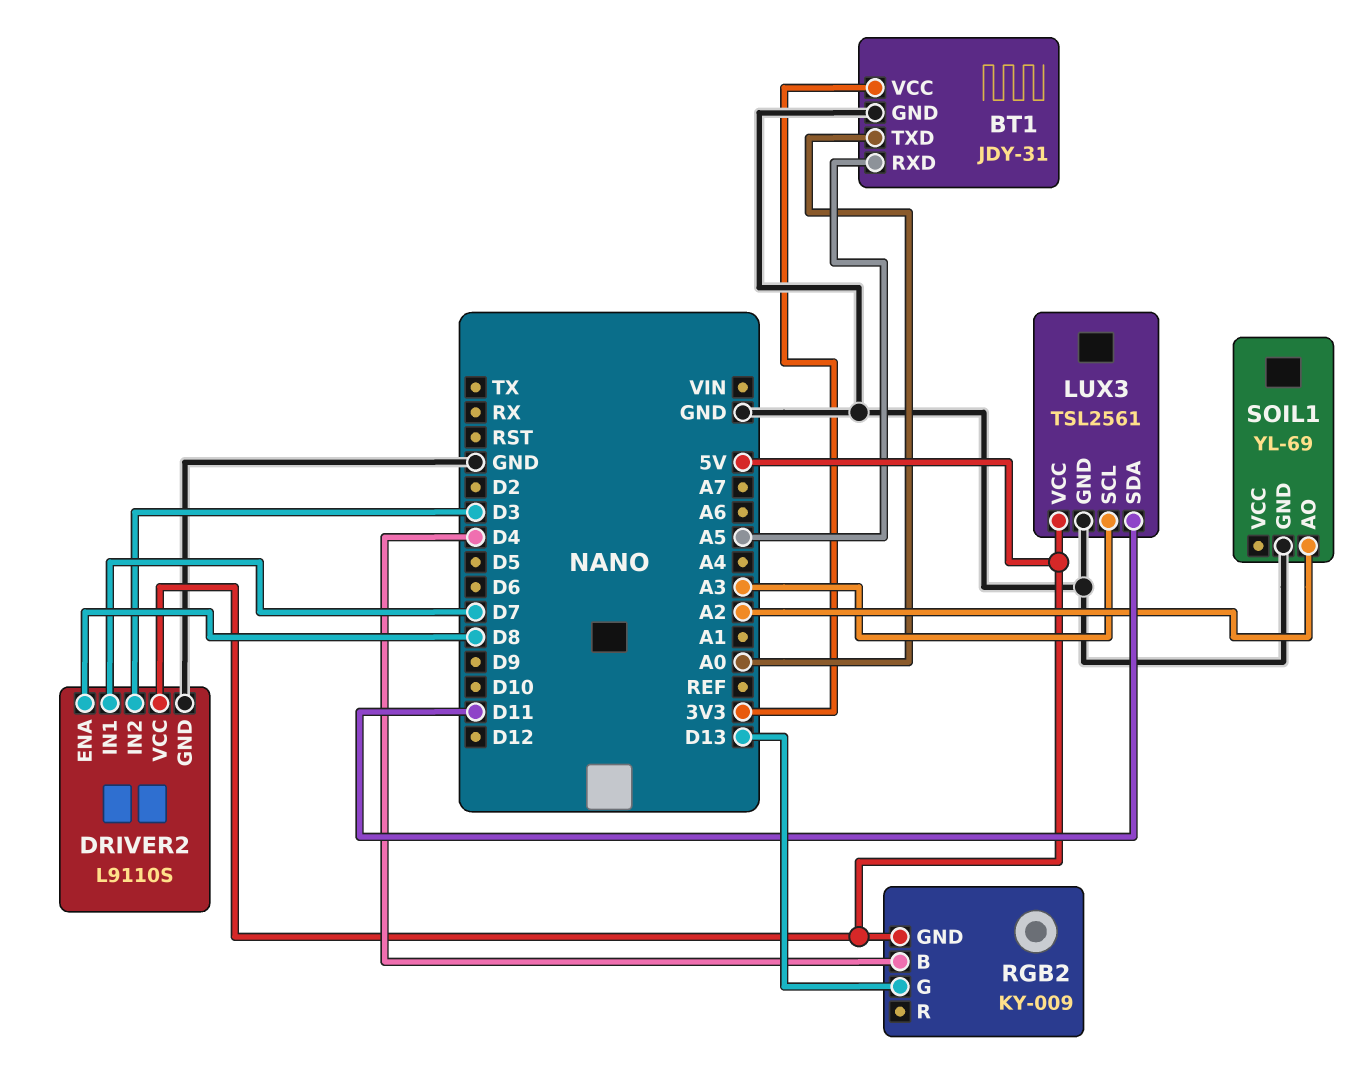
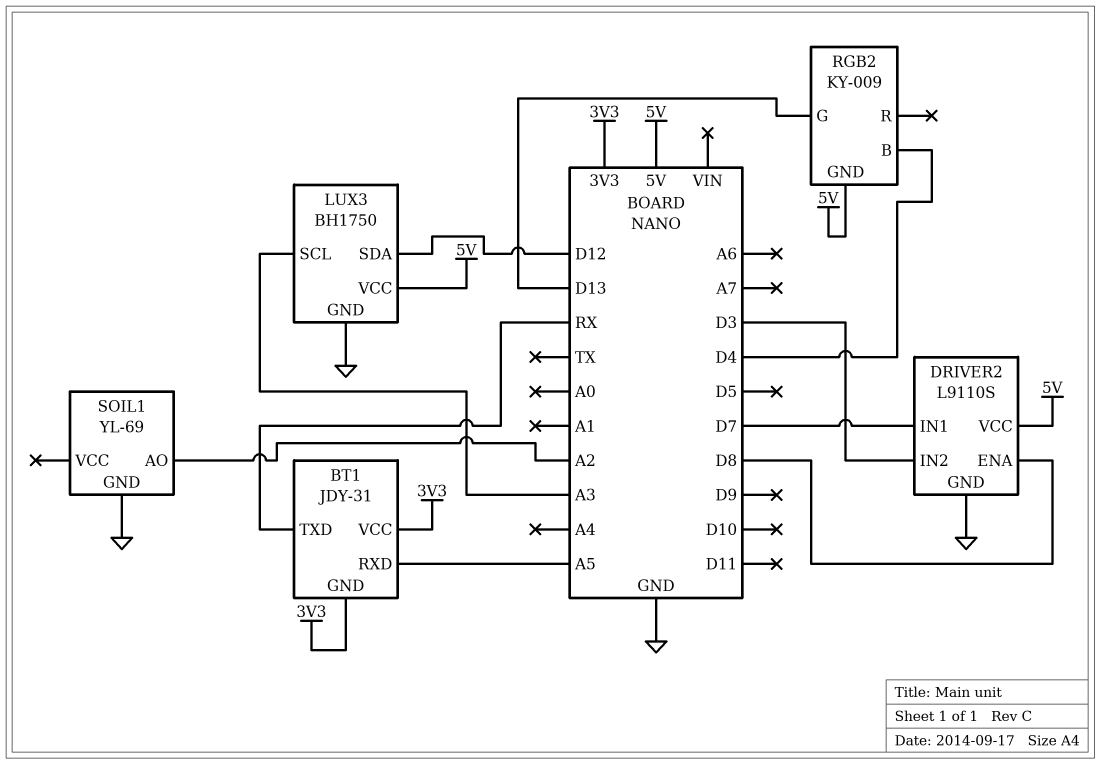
BT1 pin GND: GND -> 3V3
BT1 pin TXD: A0 -> RX
LUX3: TSL2561 -> BH1750
LUX3 pin SDA: D11 -> D12

